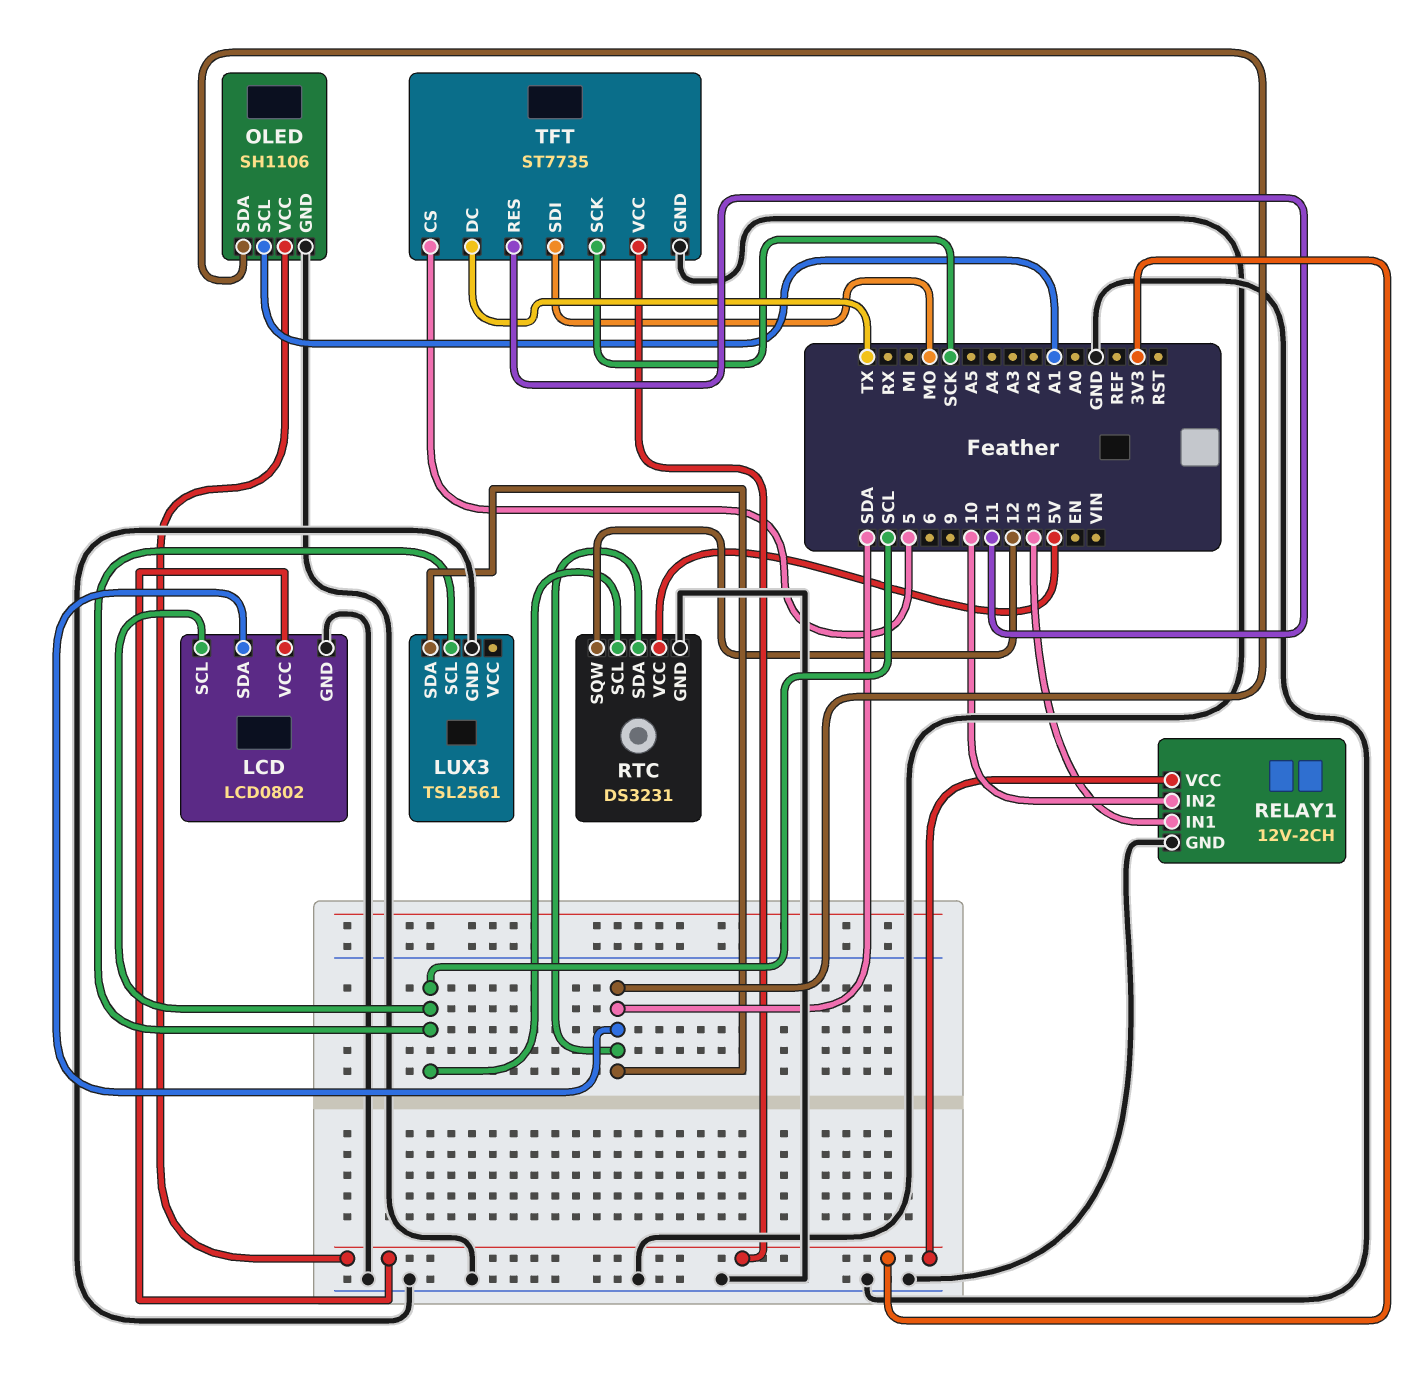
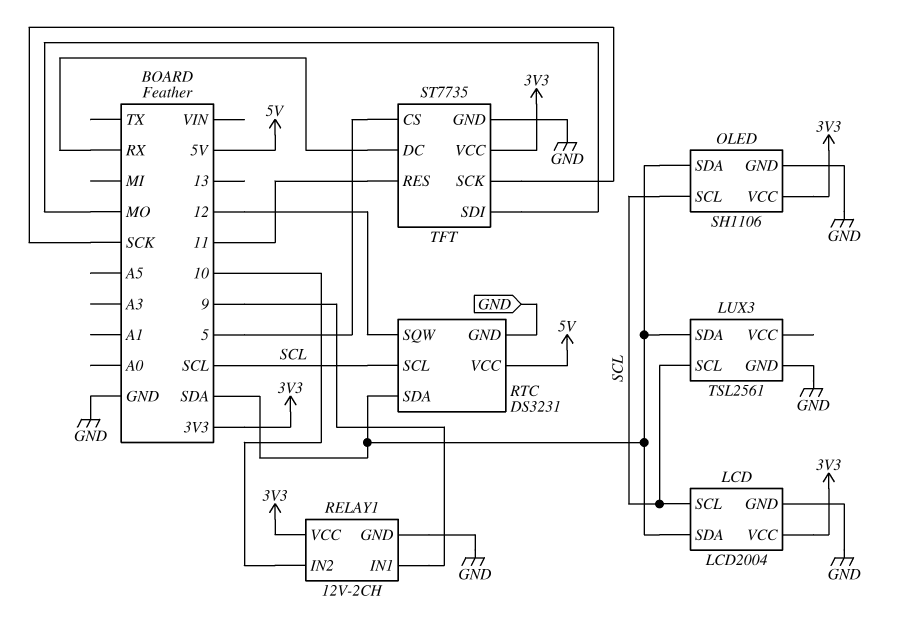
LCD: LCD0802 -> LCD2004
OLED pin SCL: A1 -> SCL
RELAY1 pin IN1: 13 -> 9
TFT pin DC: TX -> RX

